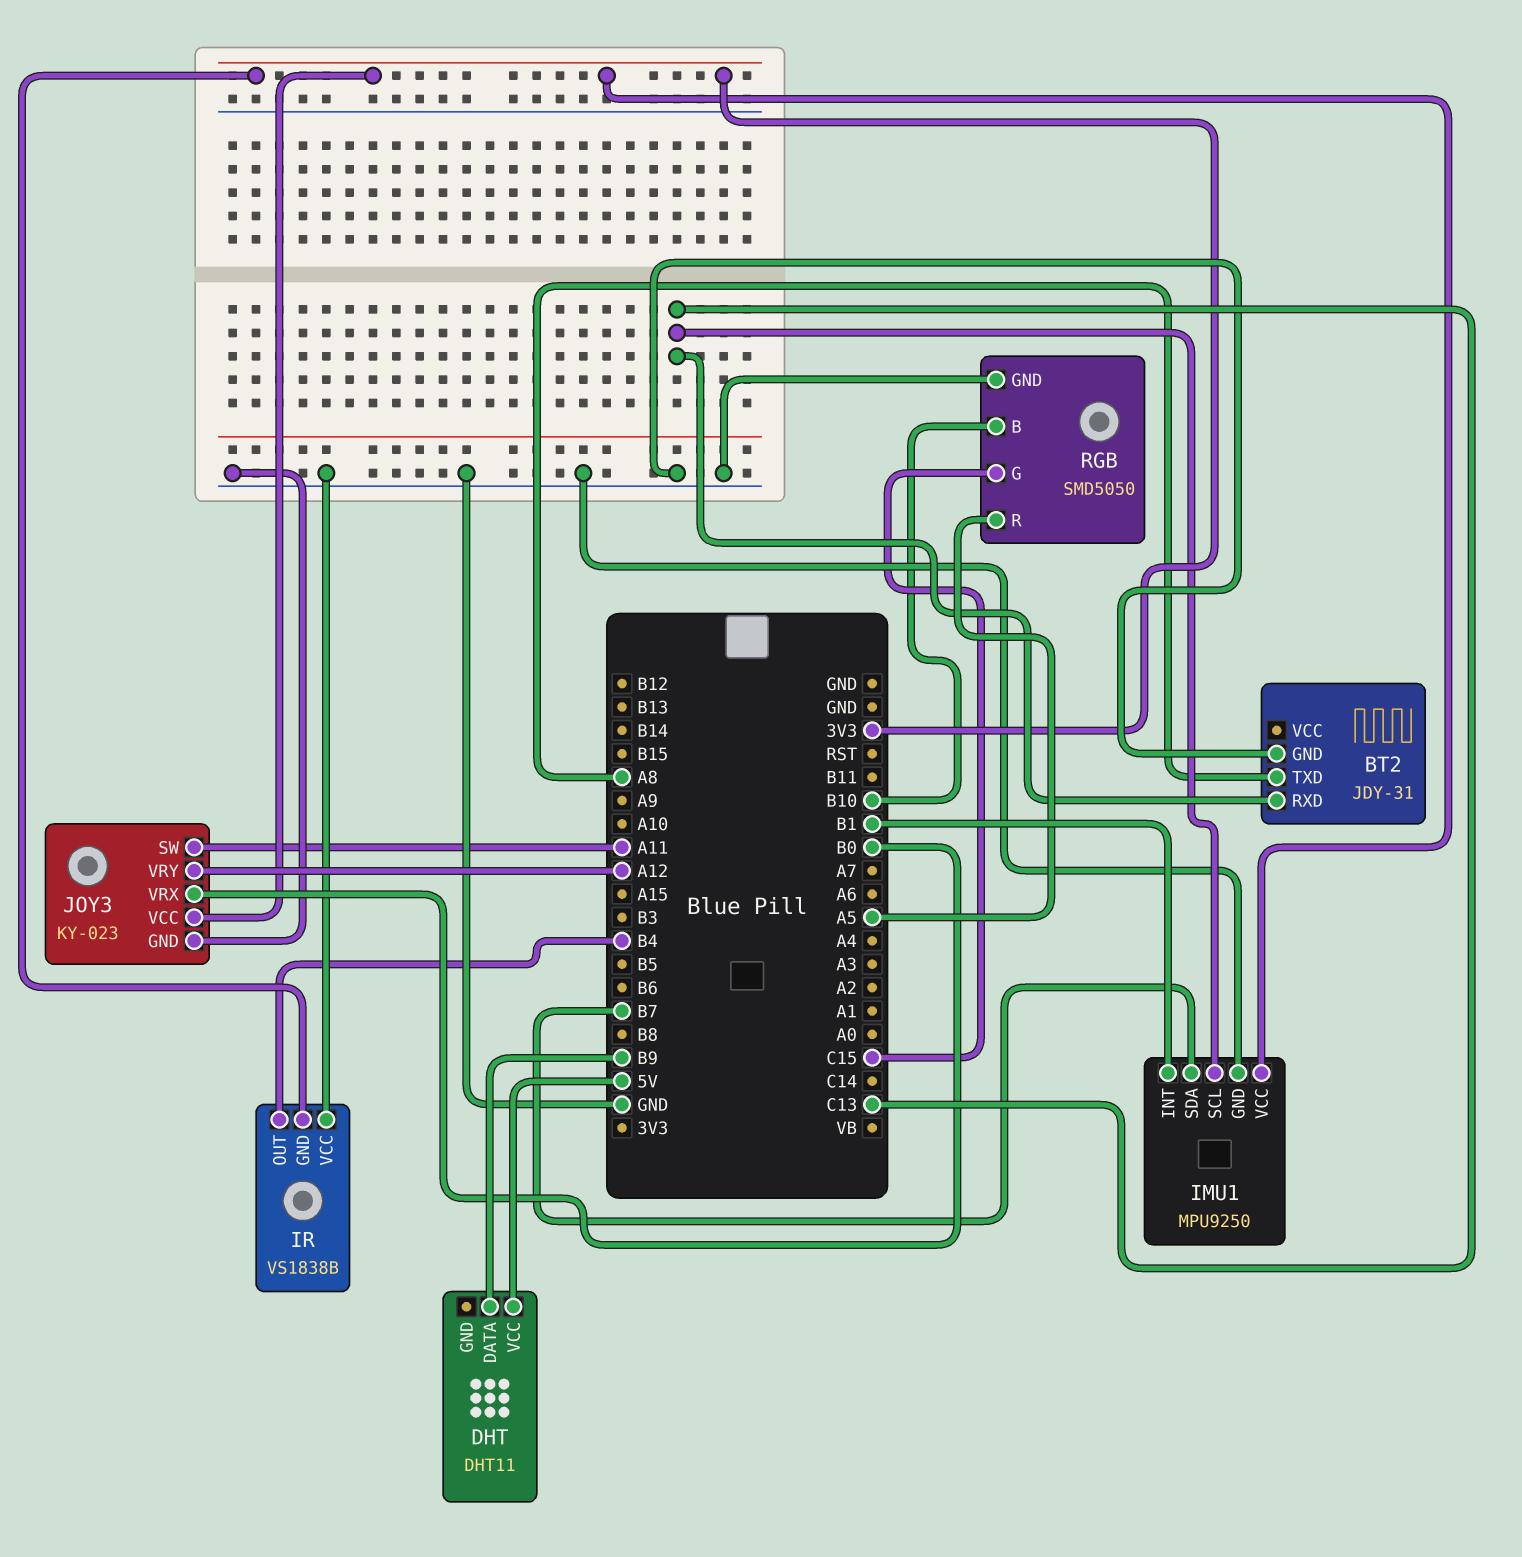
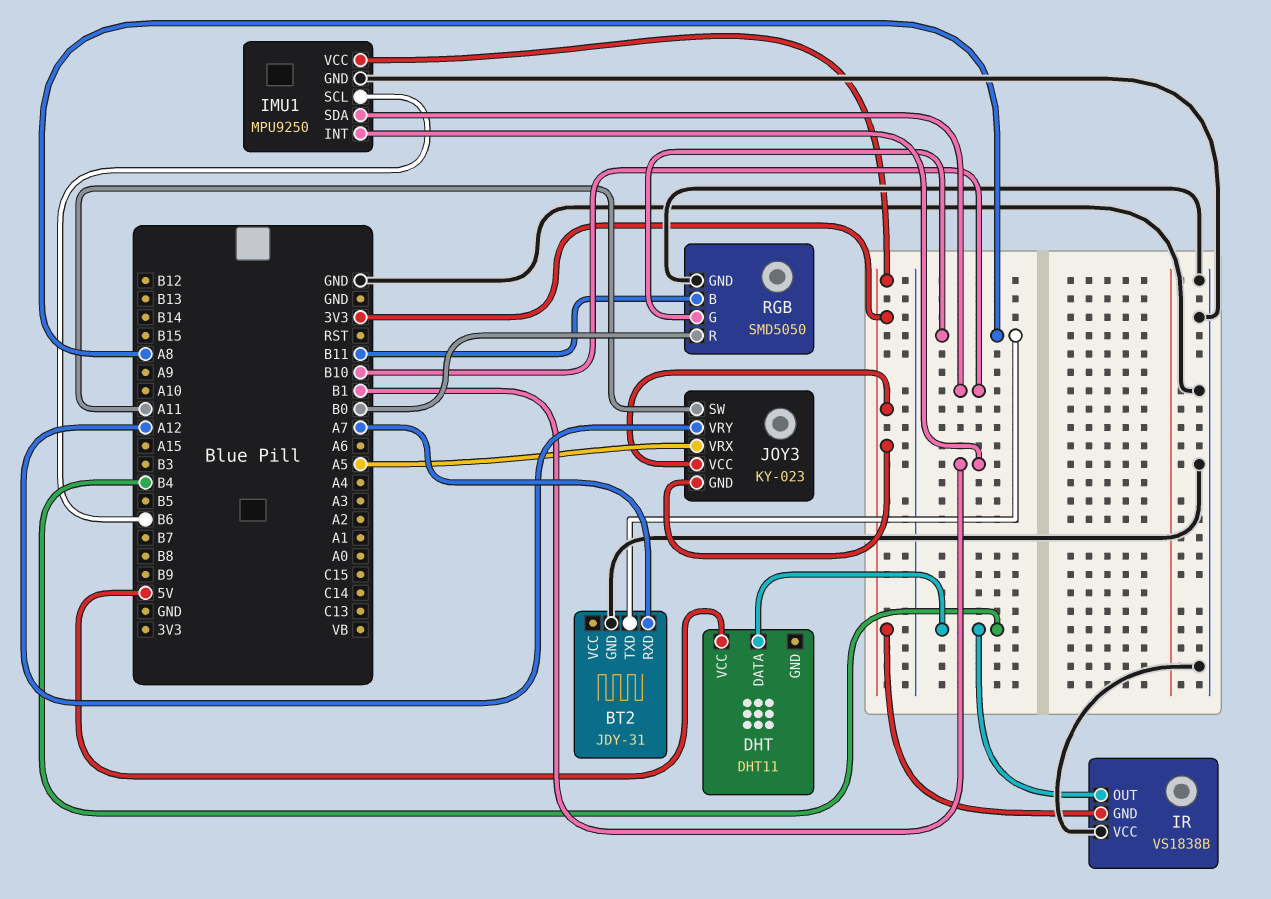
BT2 pin RXD: C13 -> A7
DHT pin DATA: B9 -> B4
IMU1 pin SCL: C13 -> B6
IMU1 pin SDA: B7 -> B10
JOY3 pin GND: GND -> 3V3
JOY3 pin VRX: B0 -> A5
RGB pin B: B10 -> B11
RGB pin G: C15 -> A8
RGB pin R: A5 -> B0

